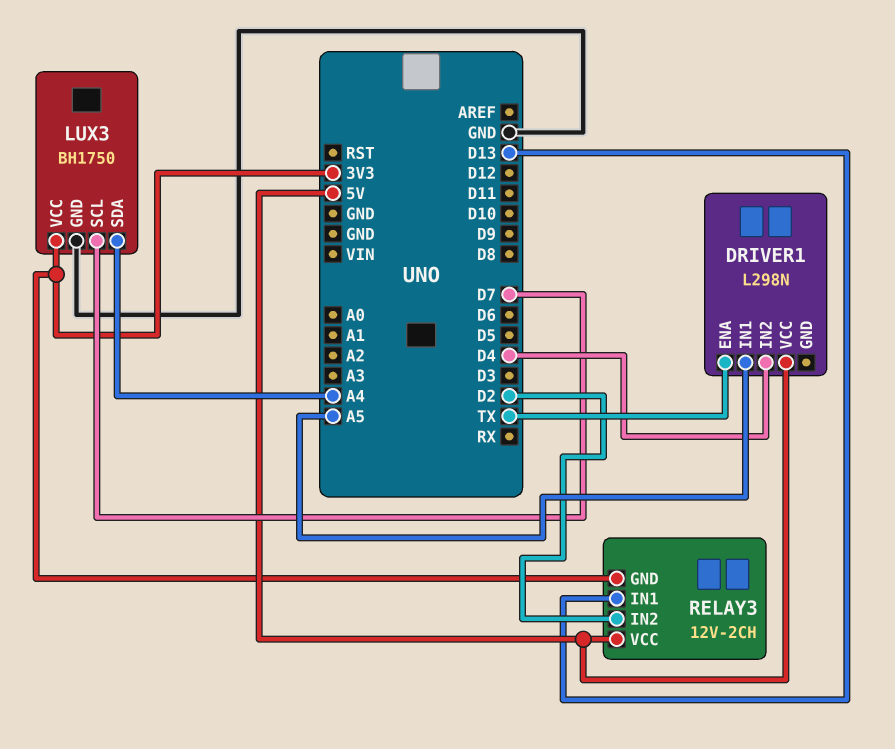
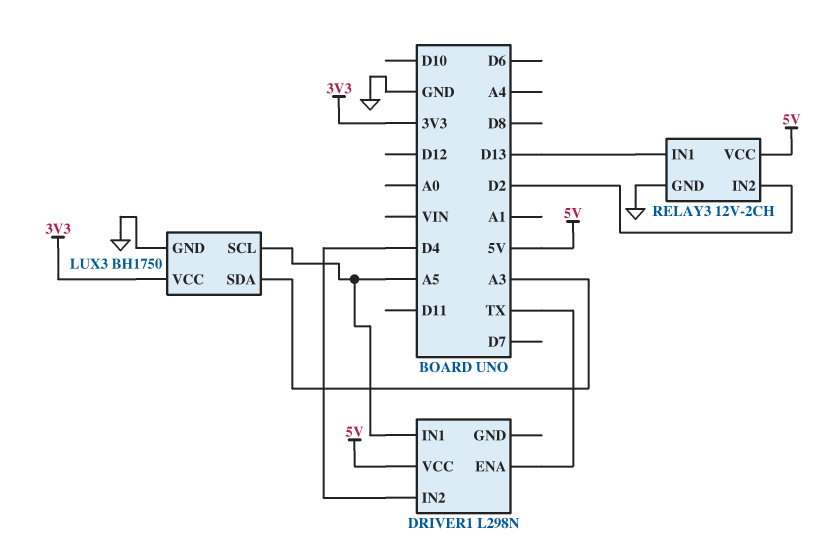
LUX3 pin SCL: D7 -> A5
LUX3 pin SDA: A4 -> A3
RELAY3 pin GND: 3V3 -> GND

